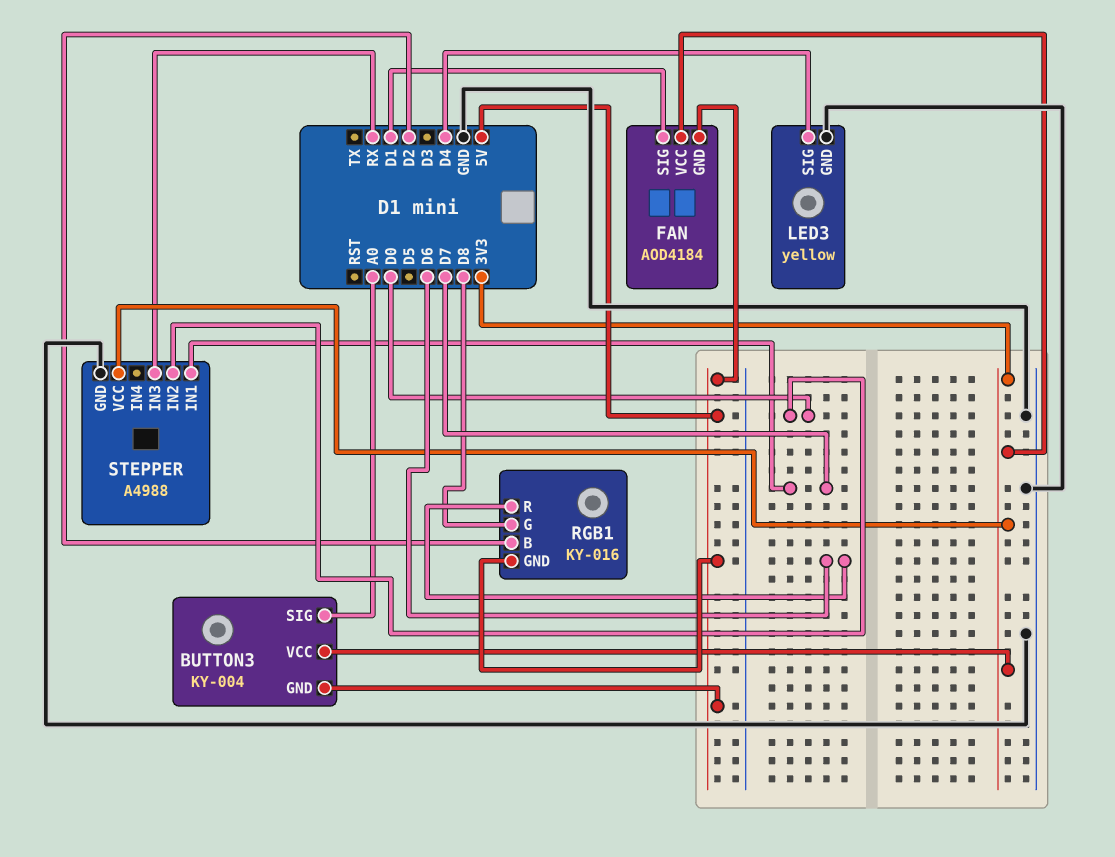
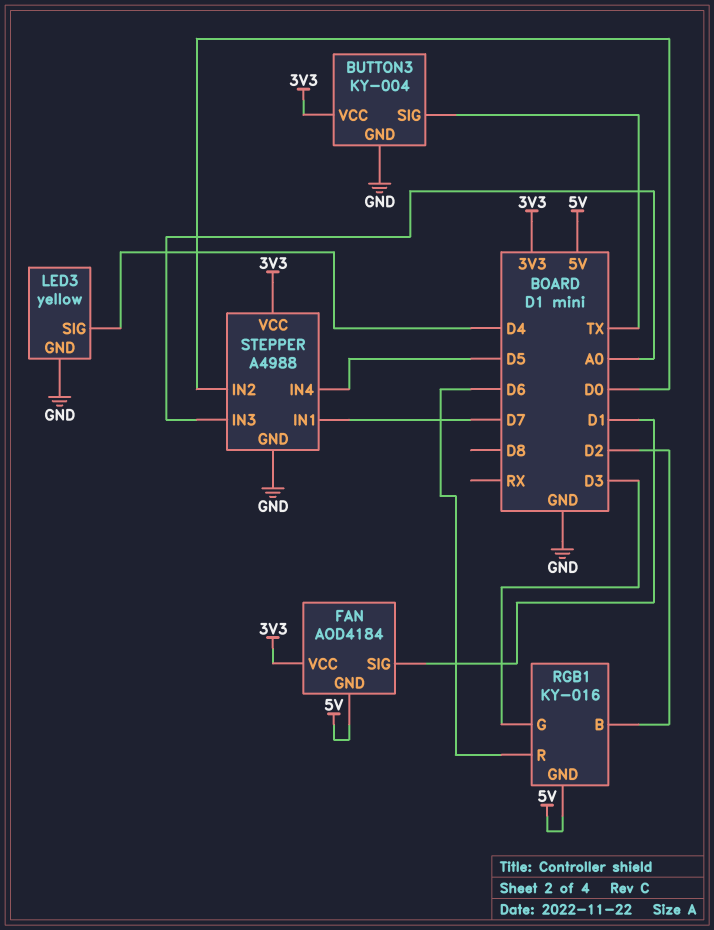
BUTTON3 pin GND: 5V -> GND
BUTTON3 pin SIG: A0 -> TX
RGB1 pin G: D8 -> D3
STEPPER pin IN3: RX -> A0
STEPPER pin IN4: none -> D5

